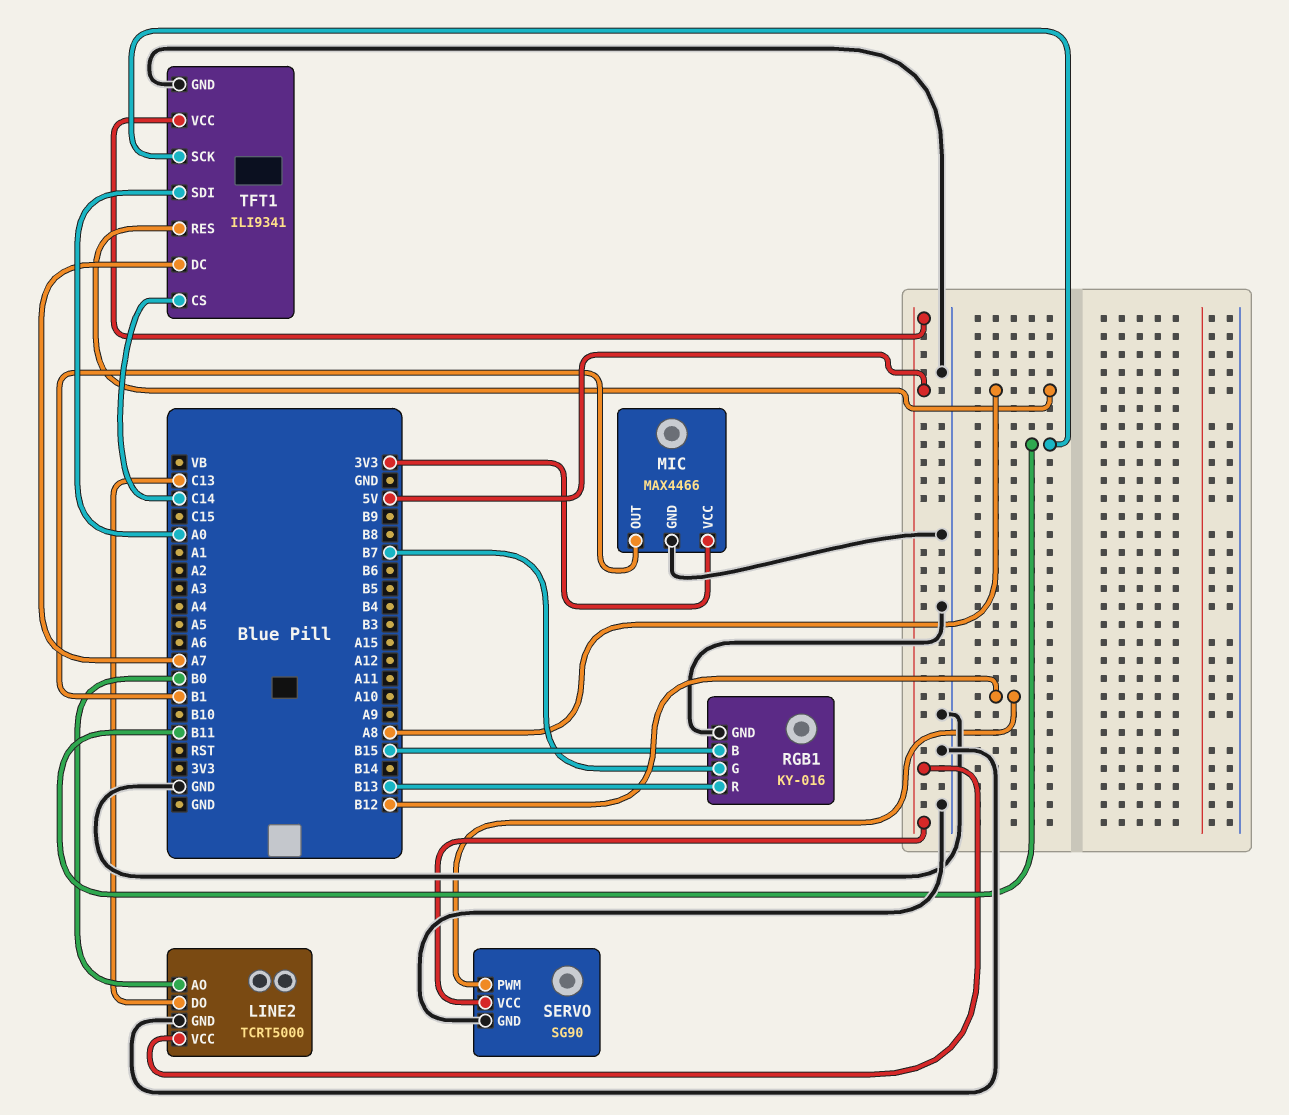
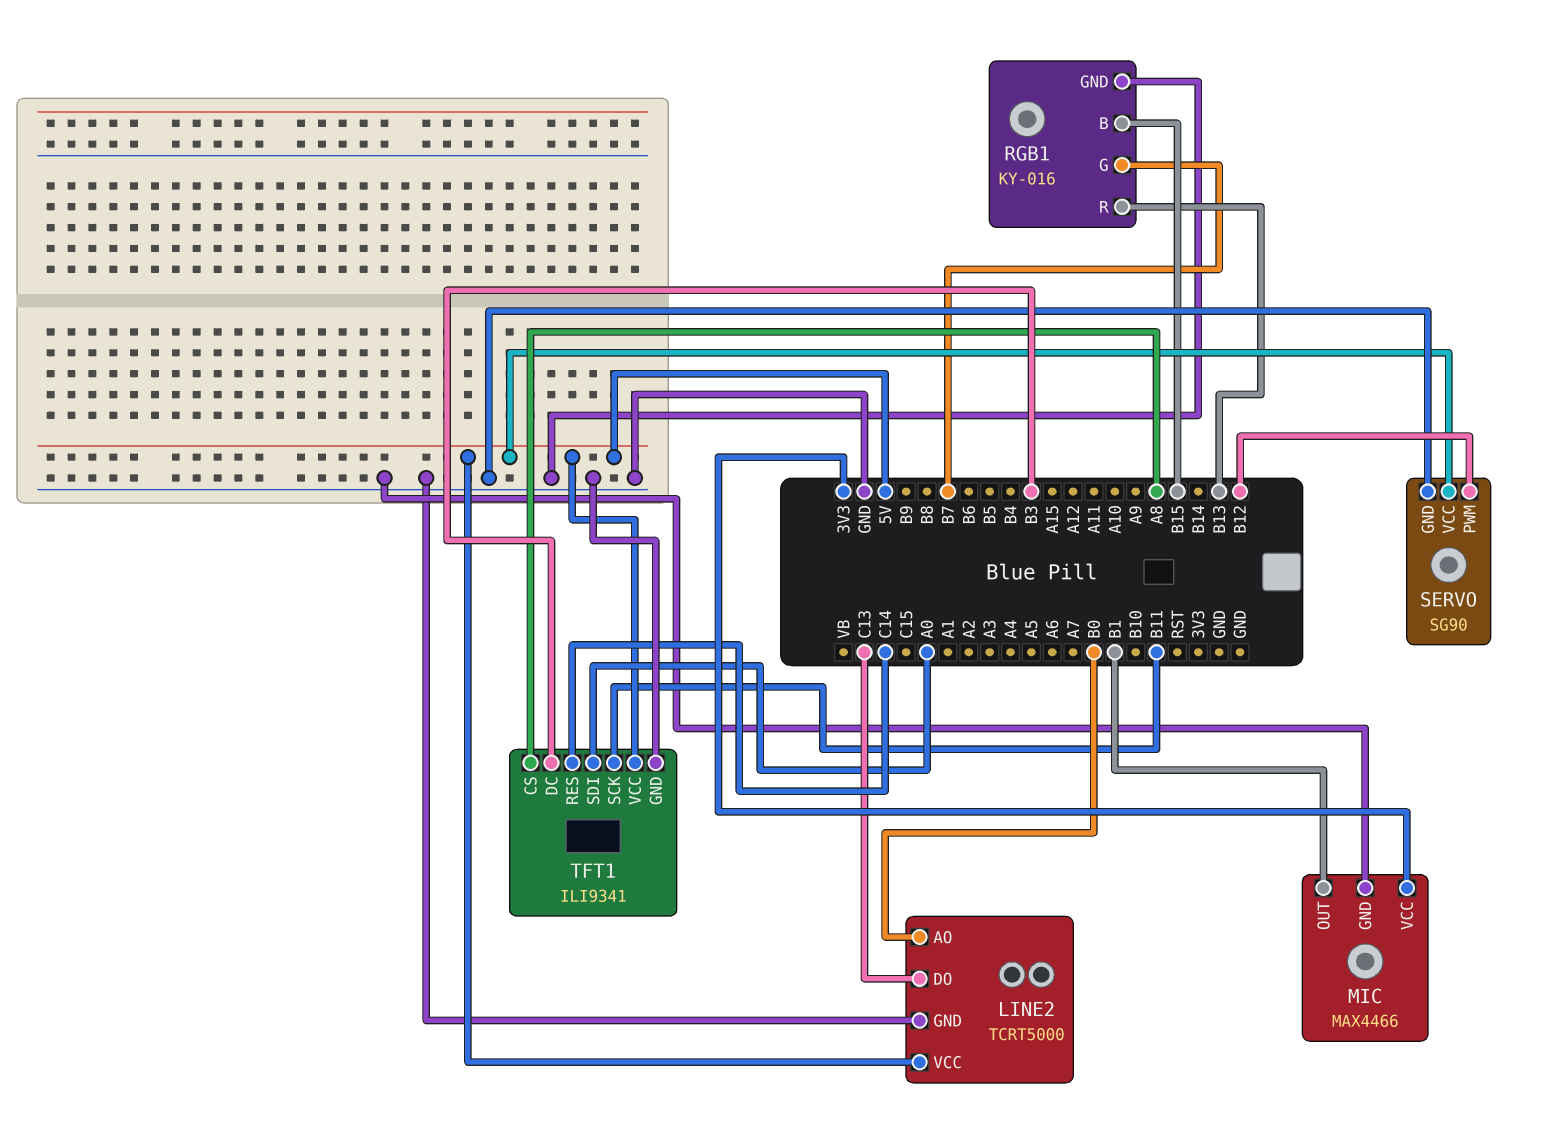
TFT1 pin CS: C14 -> A8
TFT1 pin DC: A7 -> B3
TFT1 pin RES: A8 -> C14

